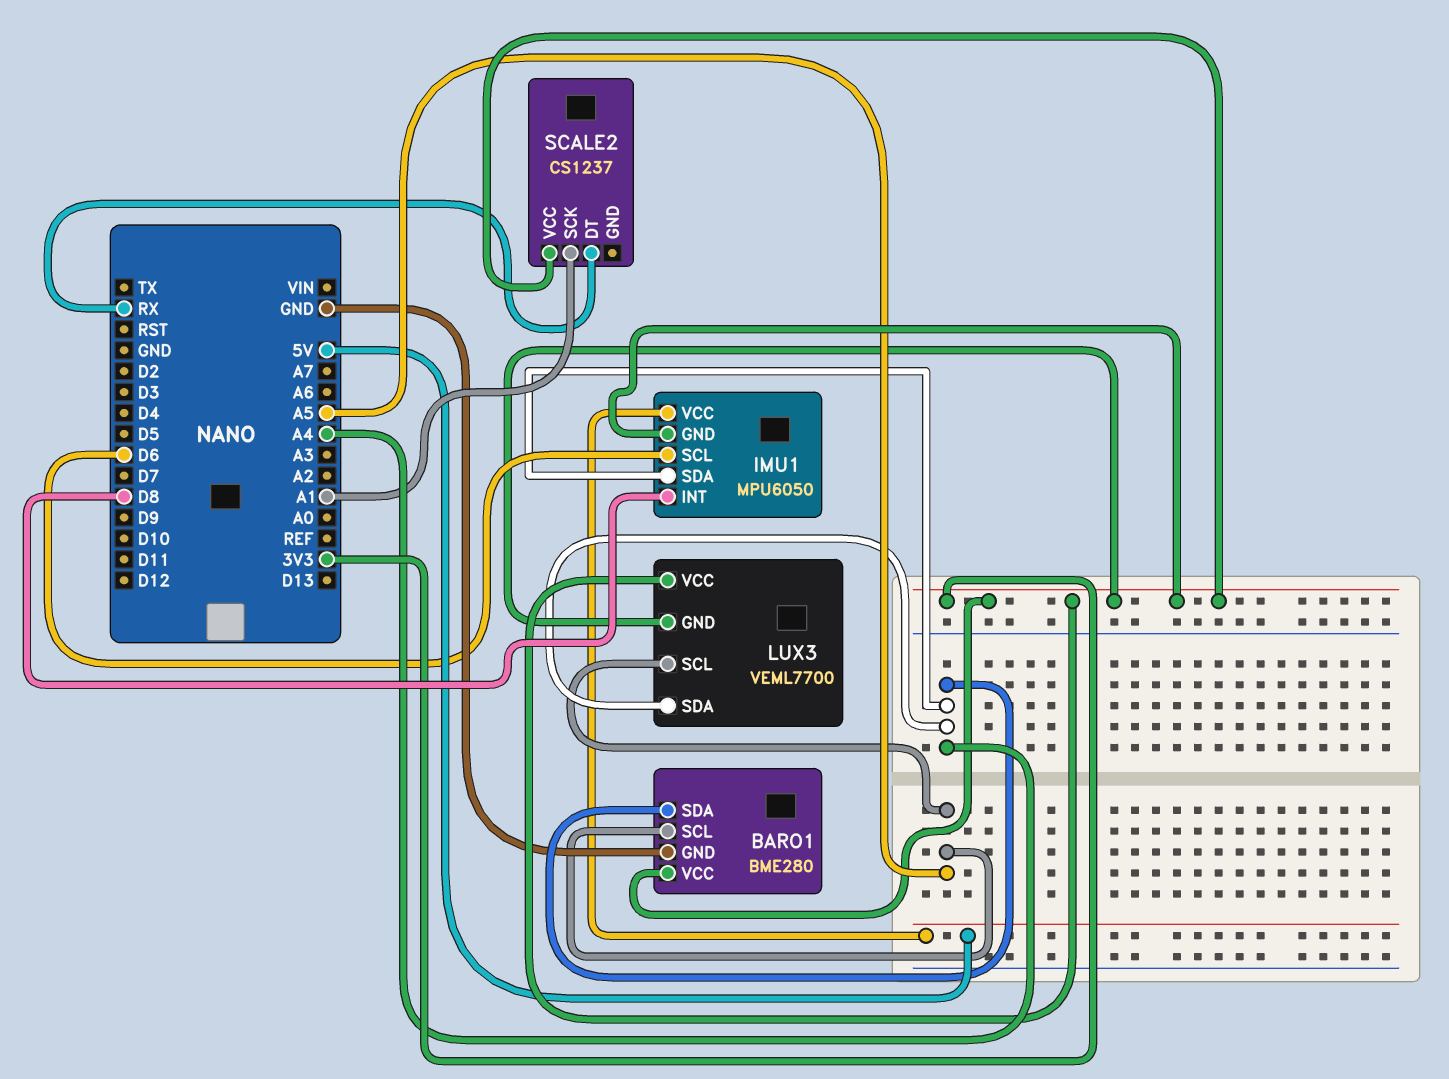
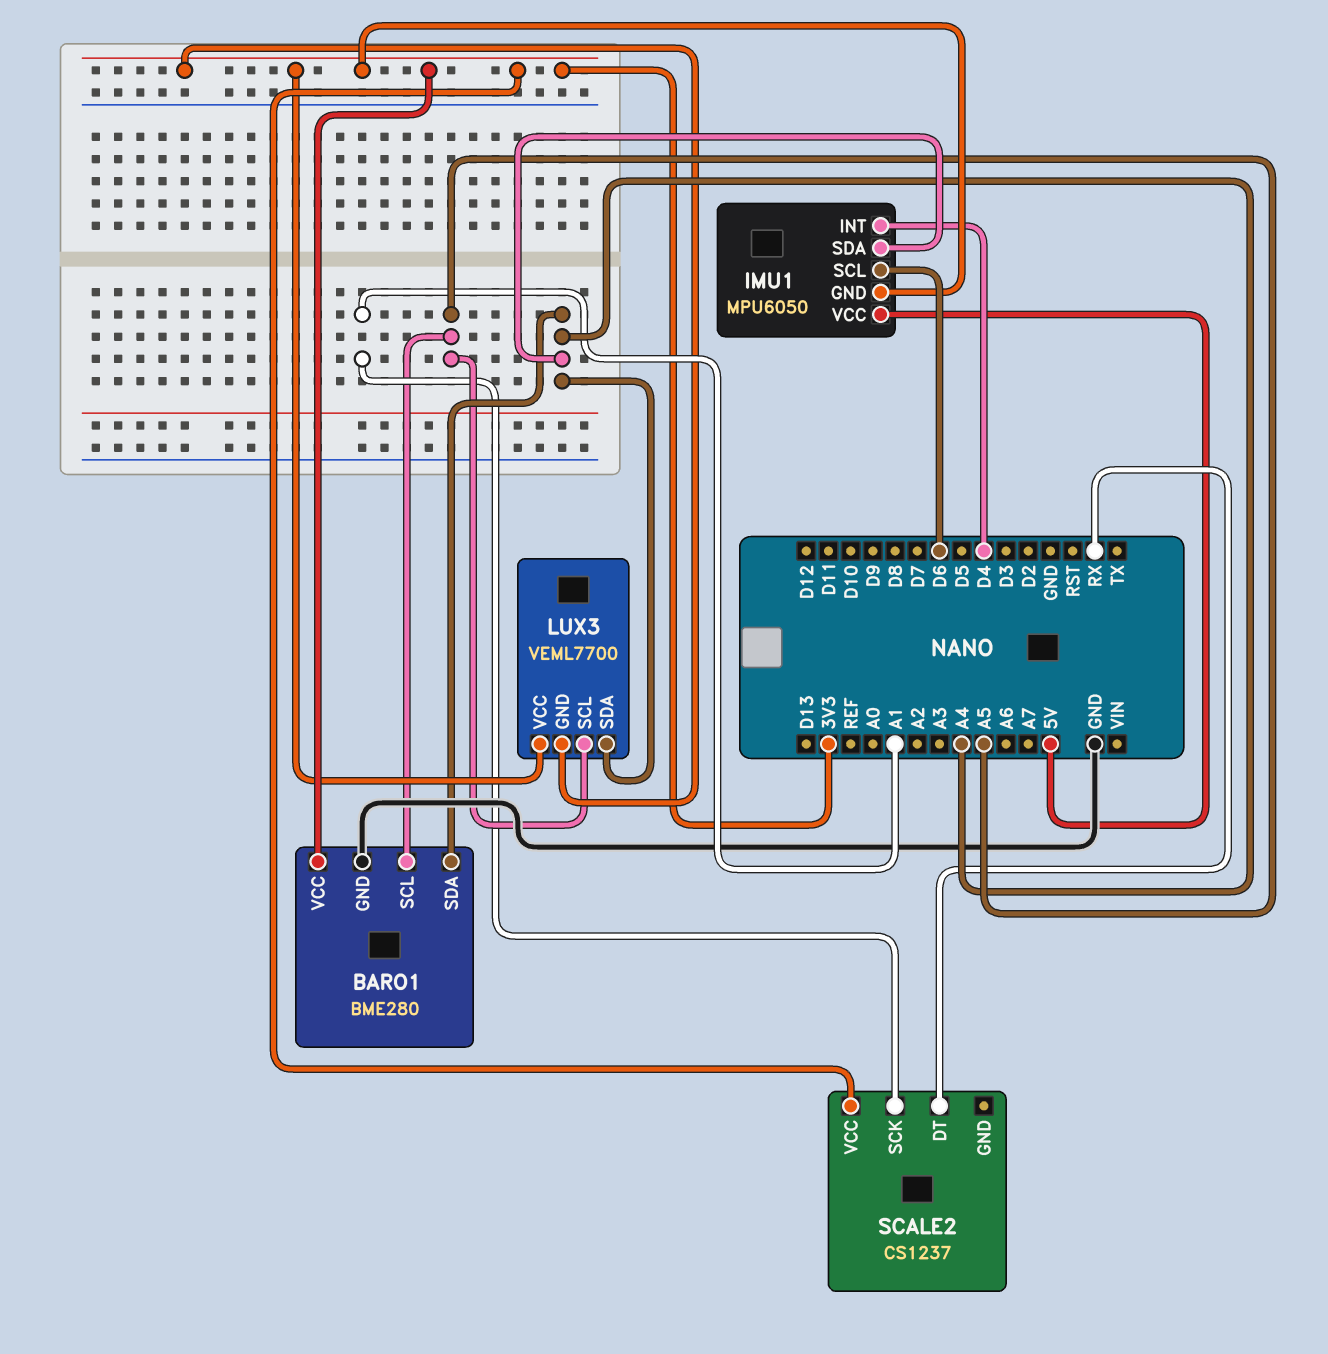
IMU1 pin INT: D8 -> D4

